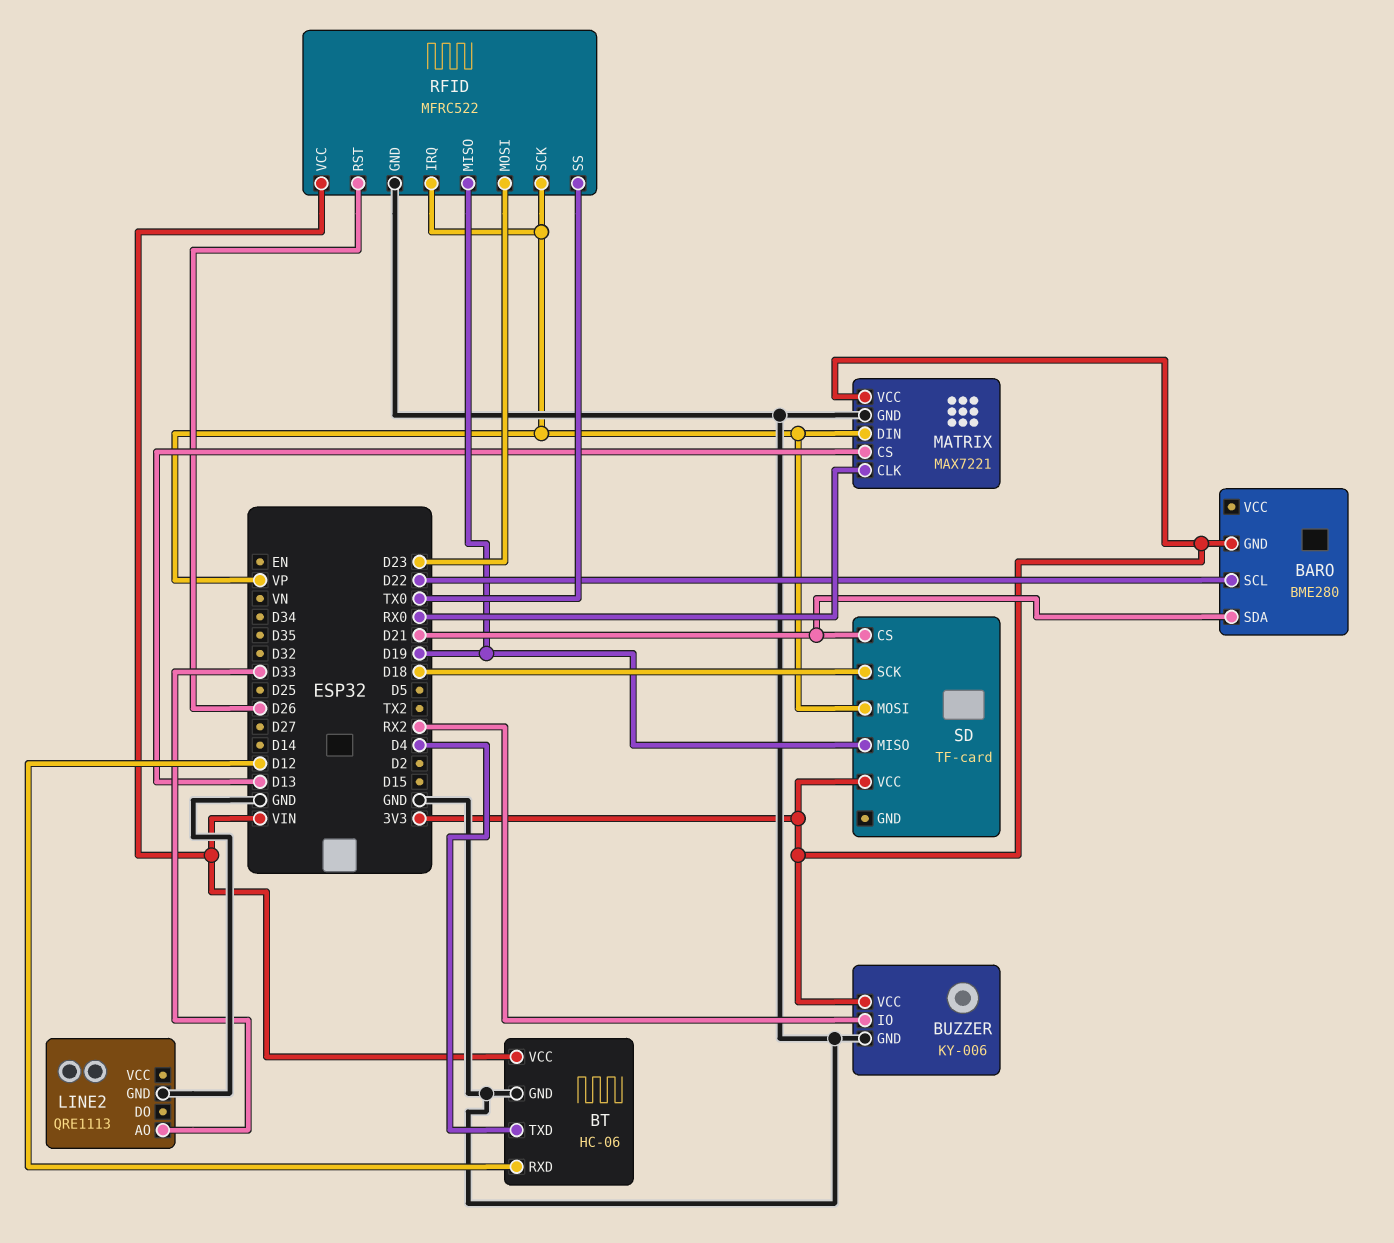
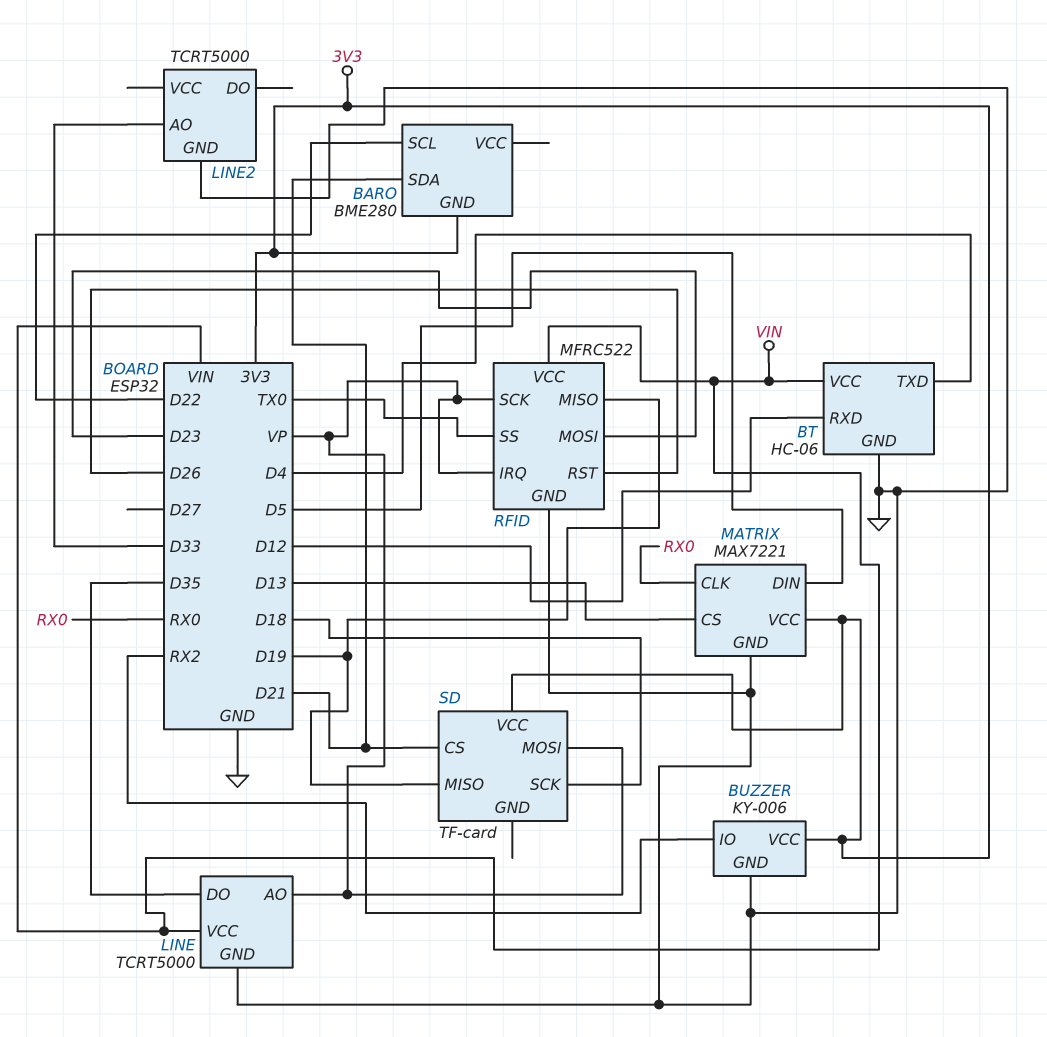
LINE: none -> TCRT5000
LINE pin AO: none -> VP
LINE pin DO: none -> D35
LINE pin GND: none -> GND
LINE pin VCC: none -> VIN
LINE2: QRE1113 -> TCRT5000
MATRIX pin DIN: VP -> D5

